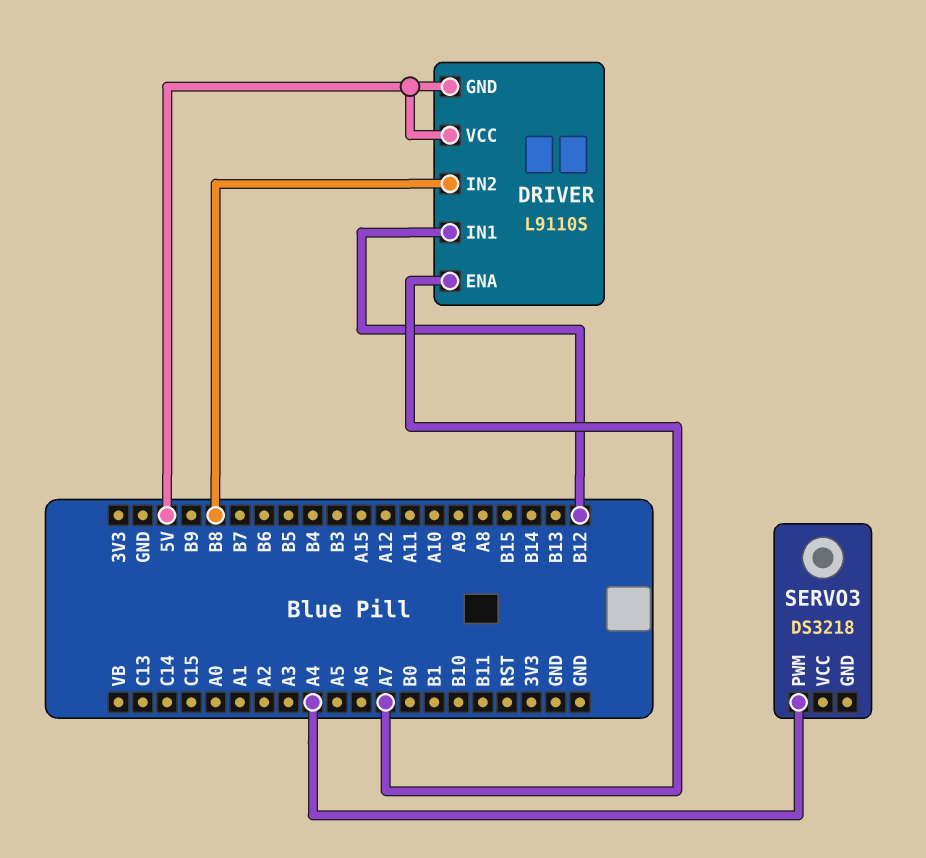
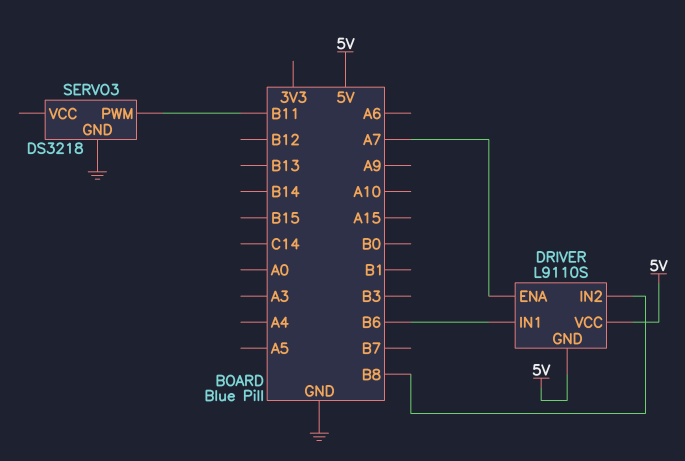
DRIVER pin IN1: B12 -> B6
SERVO3 pin GND: none -> GND
SERVO3 pin PWM: A4 -> B11

